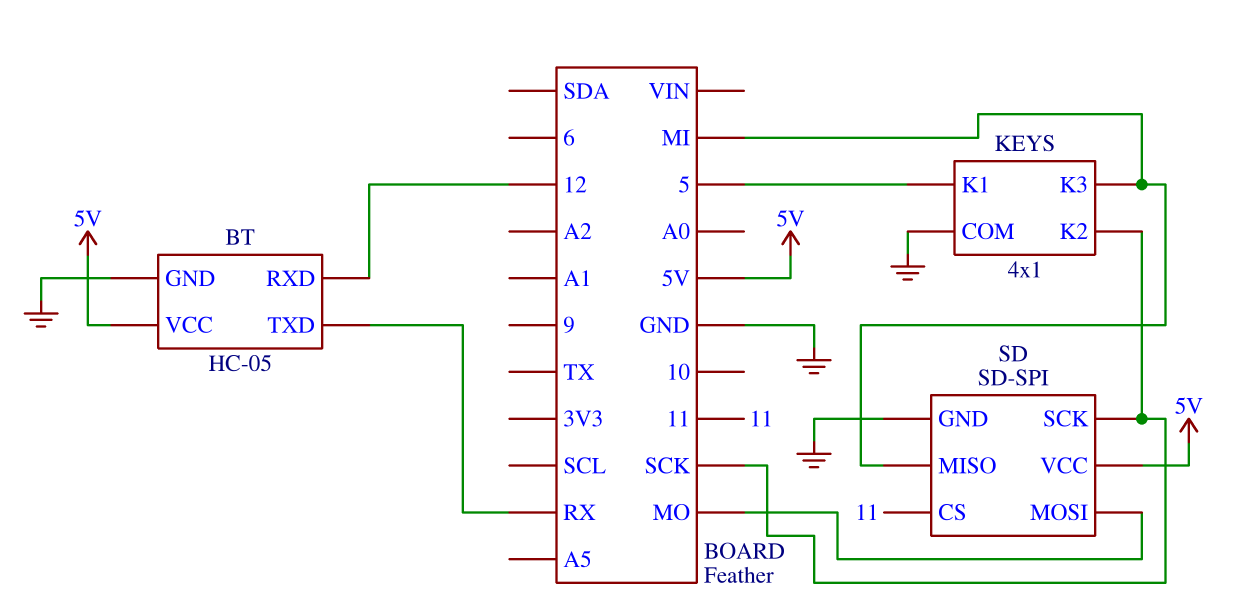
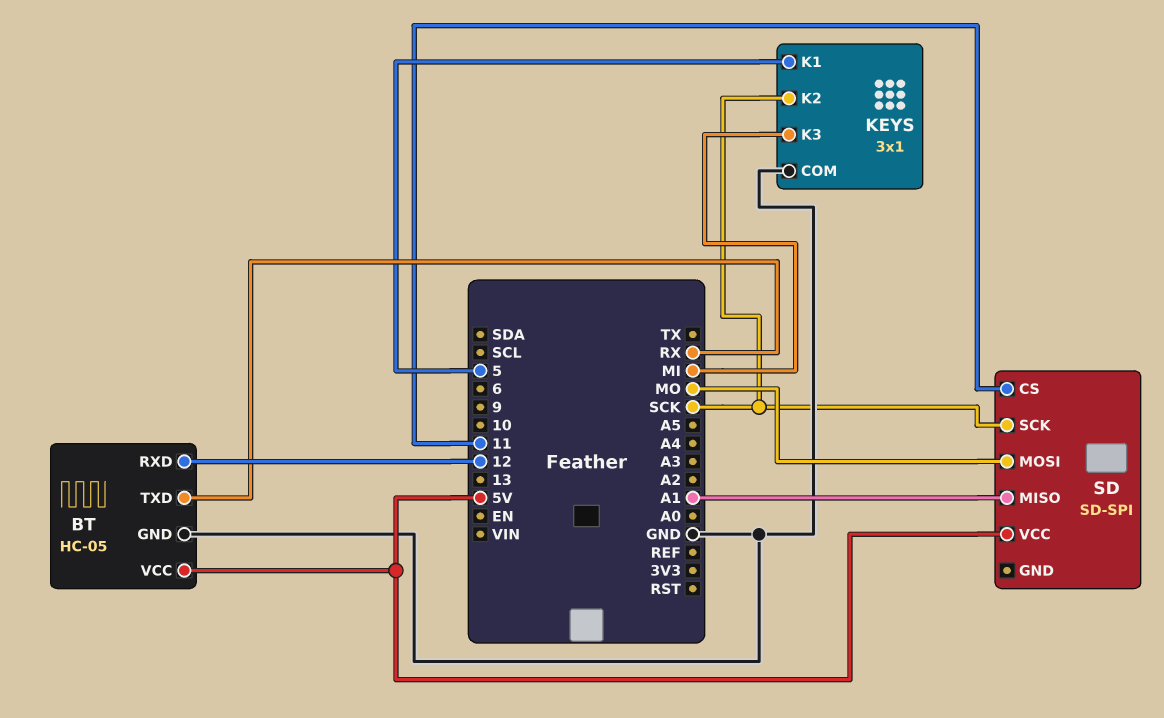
KEYS: 4x1 -> 3x1
SD pin GND: GND -> none
SD pin MISO: MI -> A1

